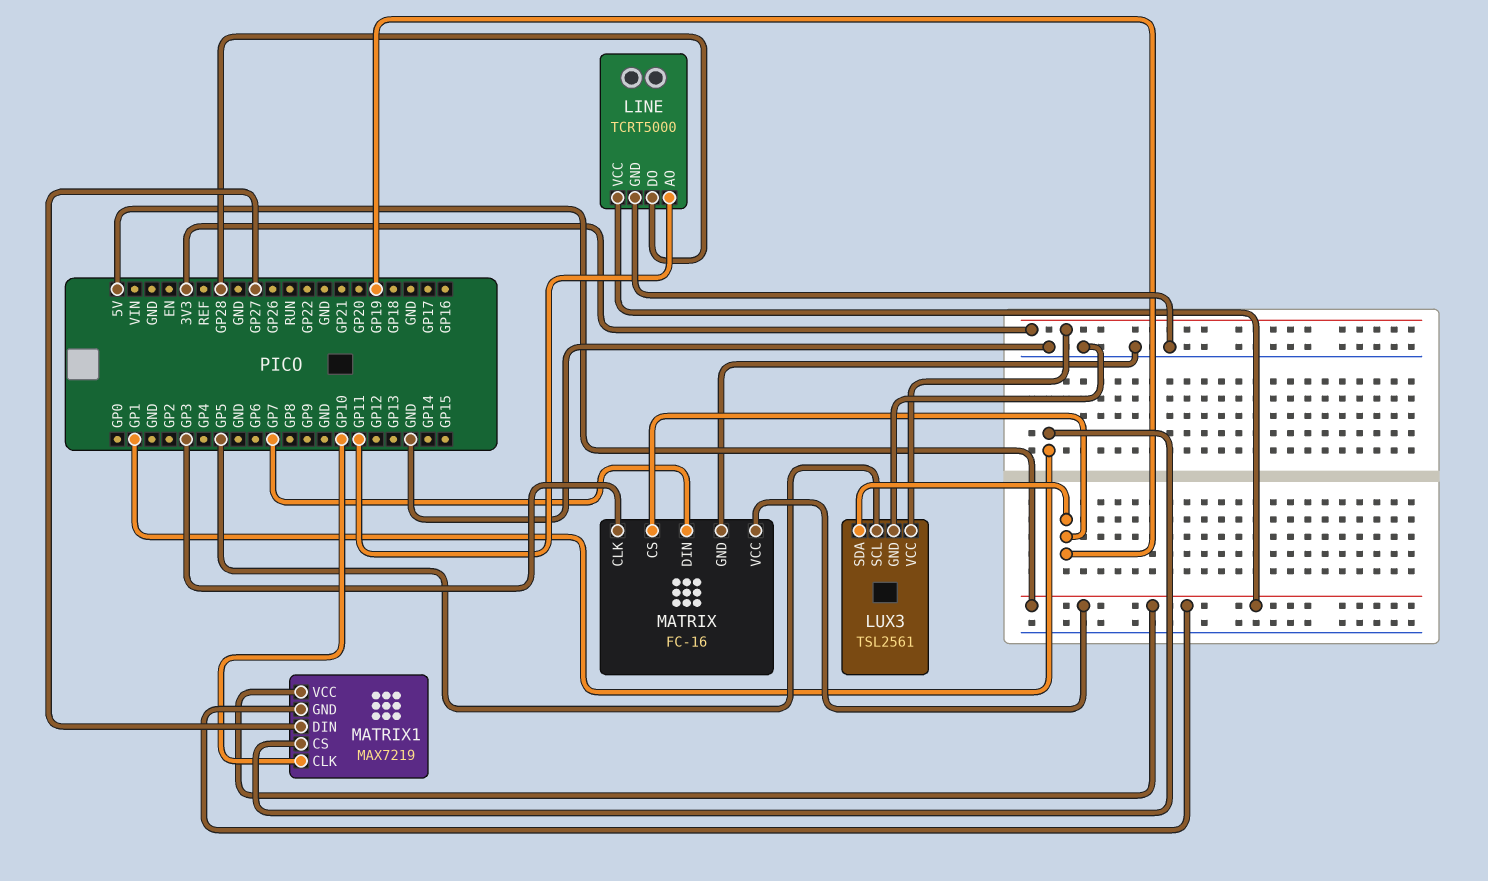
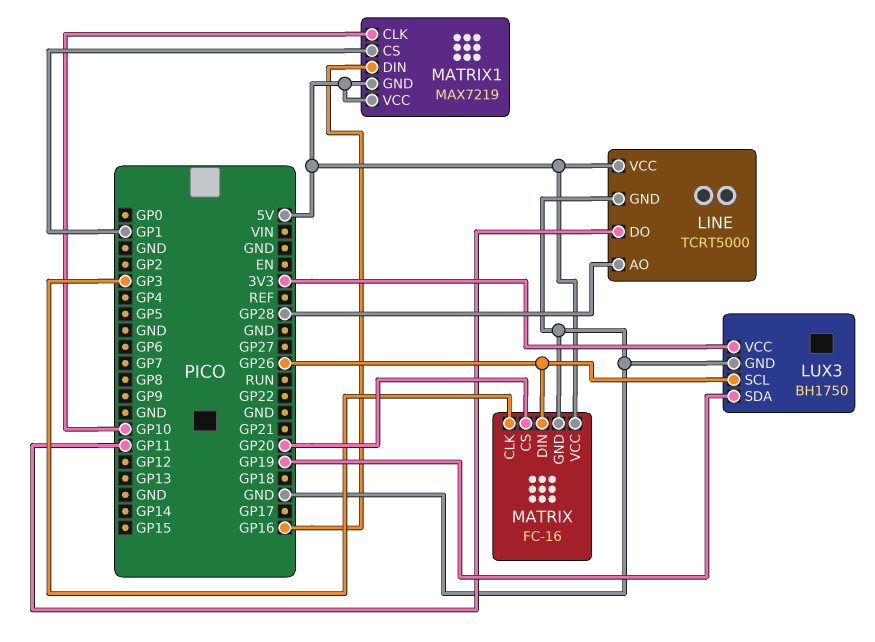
LINE pin AO: GP11 -> GP28
LINE pin DO: GP28 -> GP11
LUX3: TSL2561 -> BH1750
LUX3 pin SCL: GP5 -> GP26
MATRIX pin CS: GP19 -> GP20
MATRIX pin DIN: GP7 -> GP26
MATRIX1 pin DIN: GP27 -> GP16

